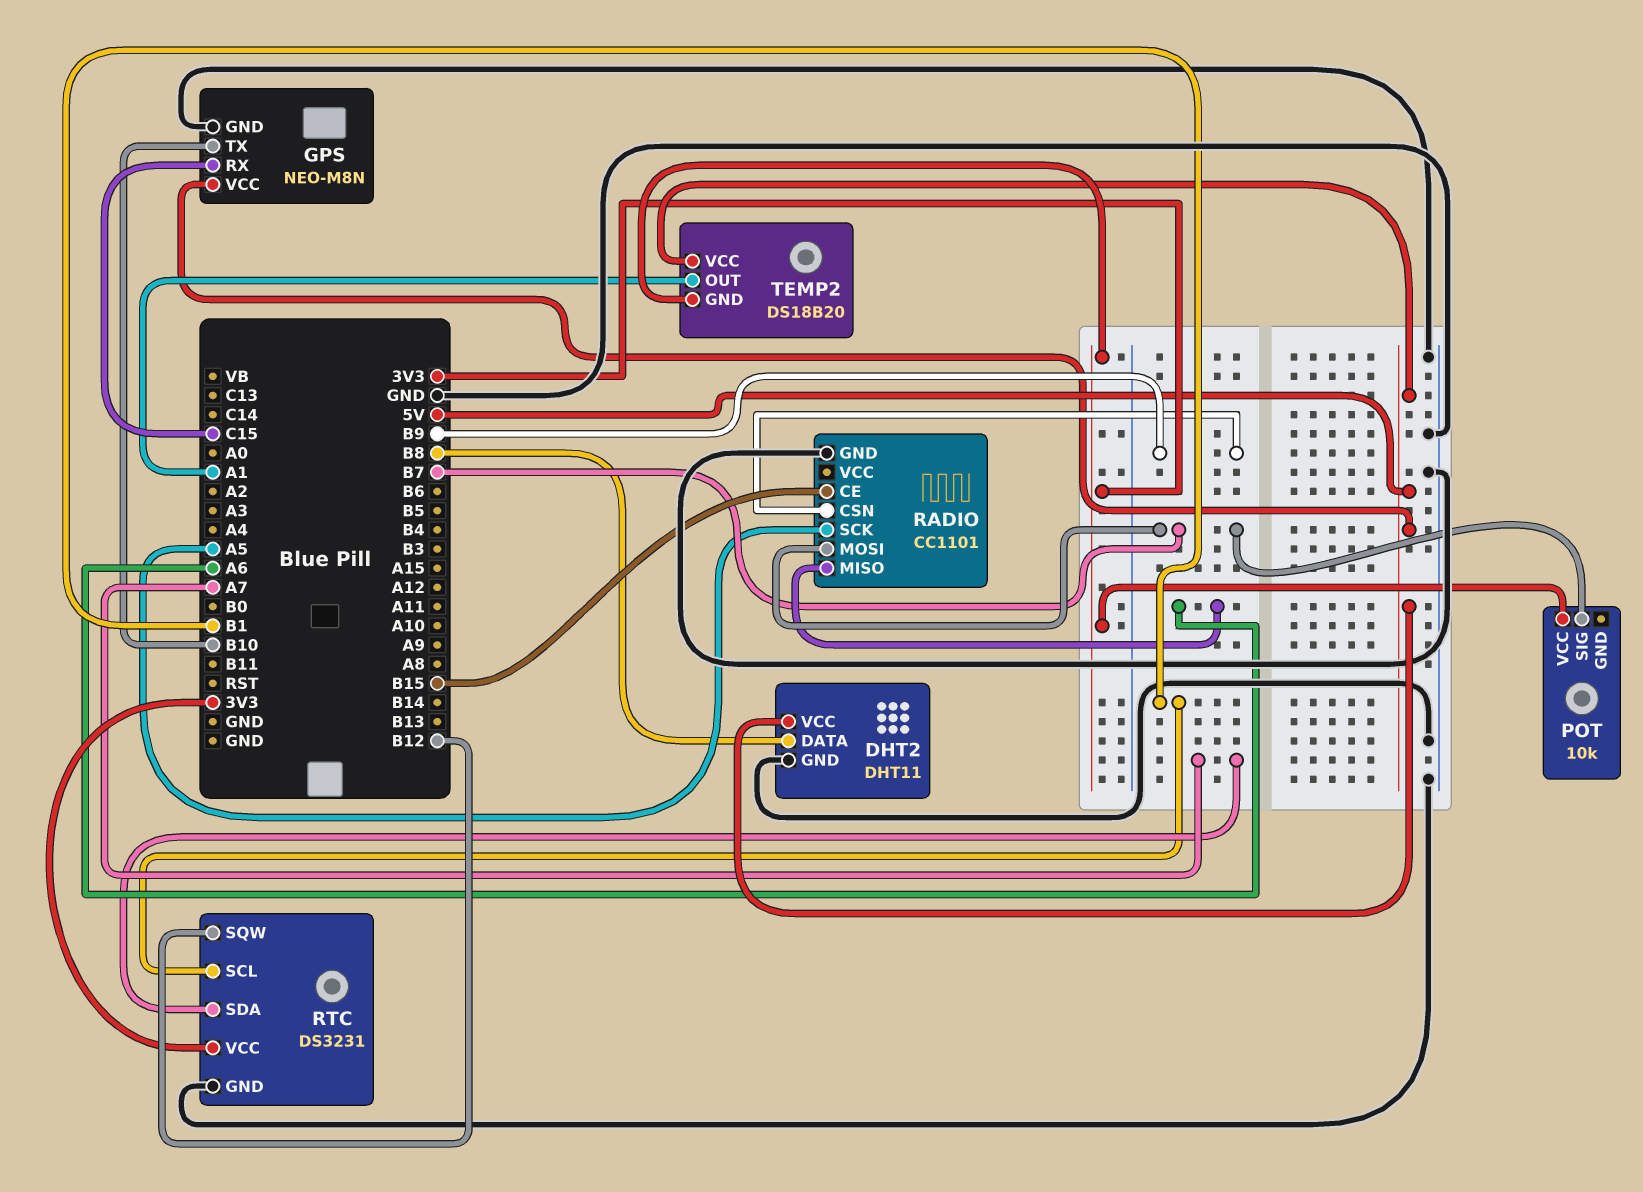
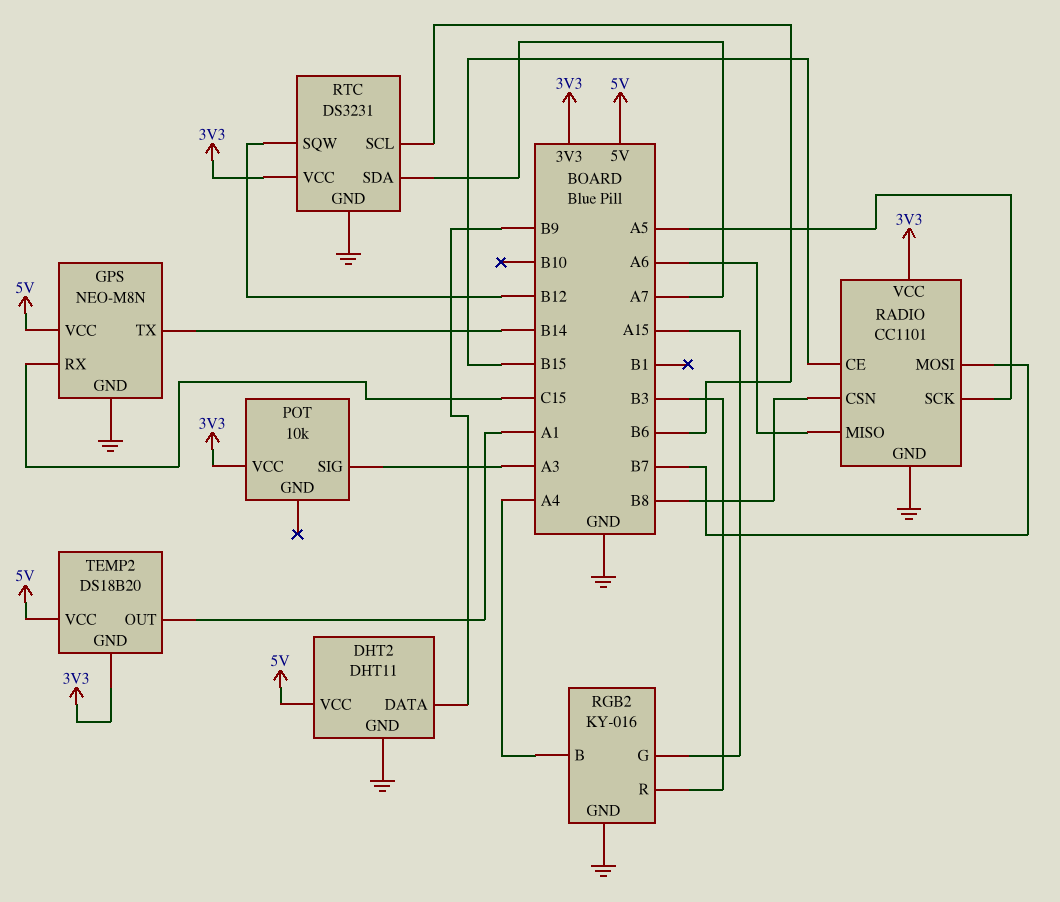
DHT2 pin DATA: B8 -> B9
GPS pin TX: B10 -> B14
POT pin SIG: B7 -> A3
RADIO pin CSN: B9 -> B8
RADIO pin VCC: none -> 3V3
RGB2: none -> KY-016
RGB2 pin B: none -> A4
RGB2 pin G: none -> A15
RGB2 pin GND: none -> GND
RGB2 pin R: none -> B3
RTC pin SCL: B1 -> B6

